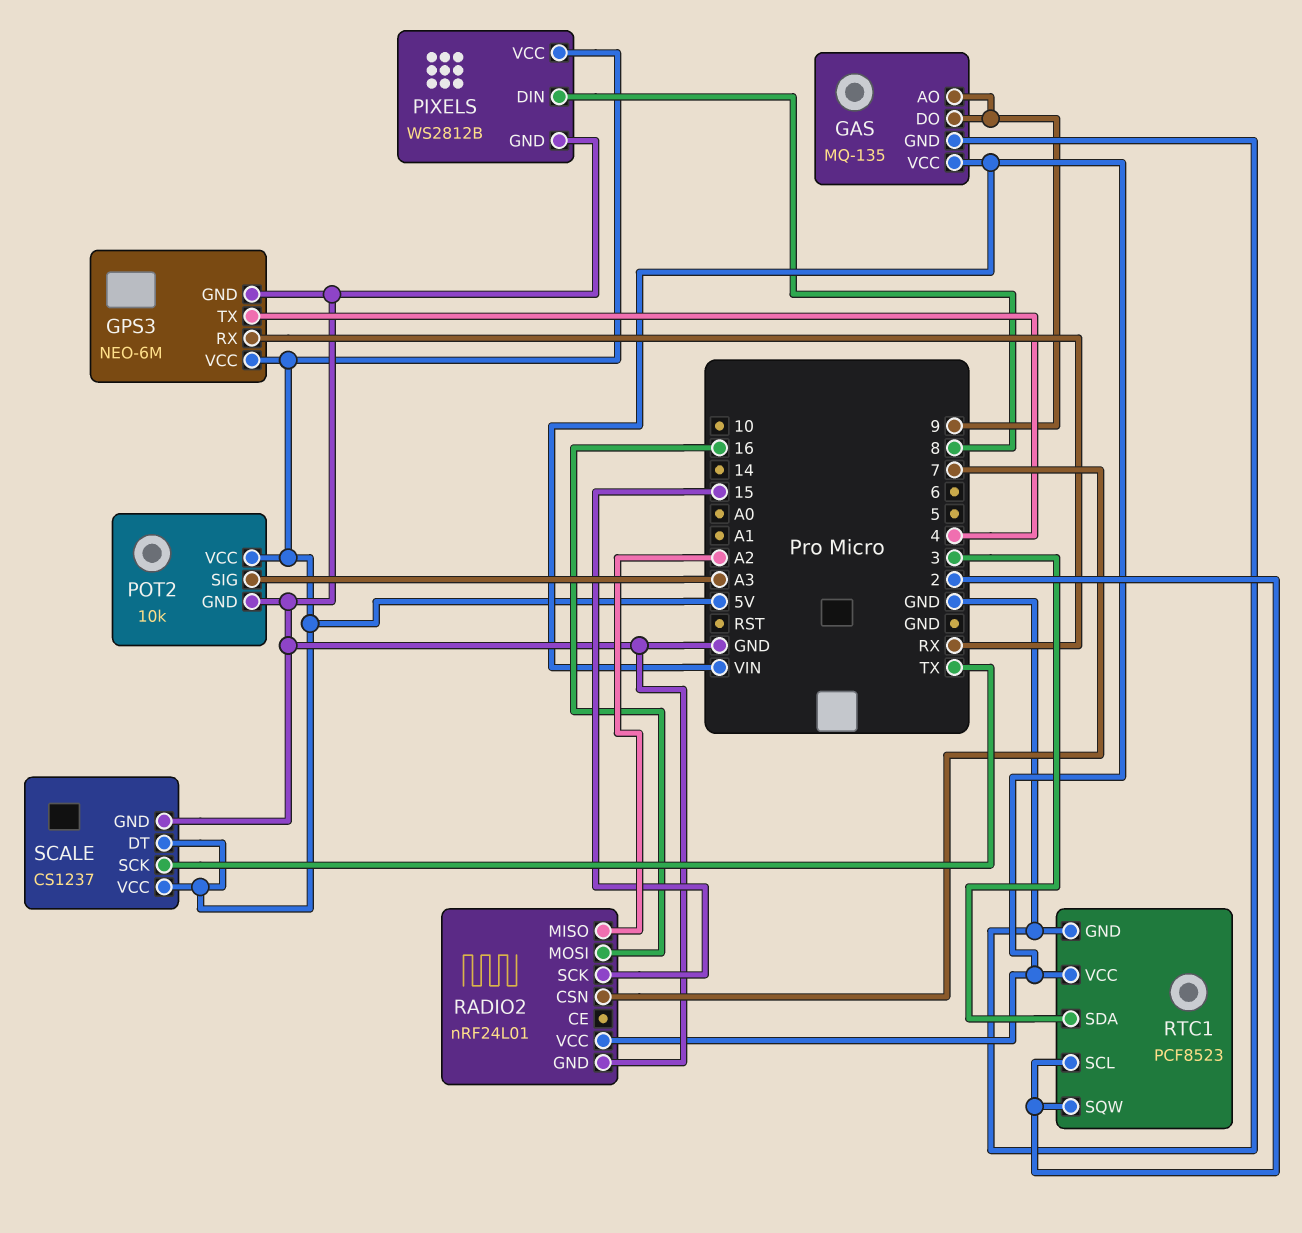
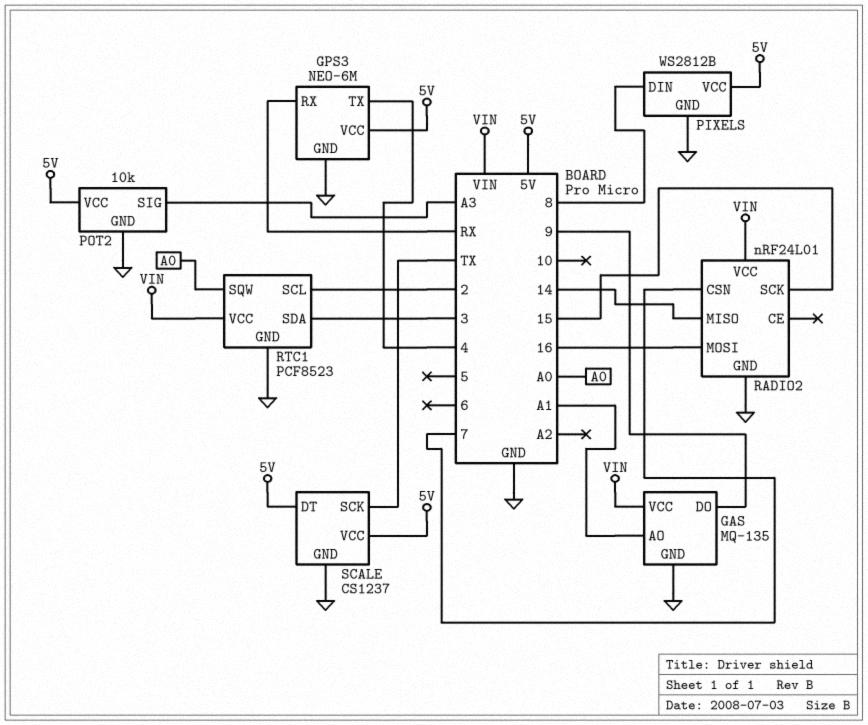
GAS pin AO: 9 -> A1
RADIO2 pin MISO: A2 -> 14
RTC1 pin SQW: 2 -> A0

